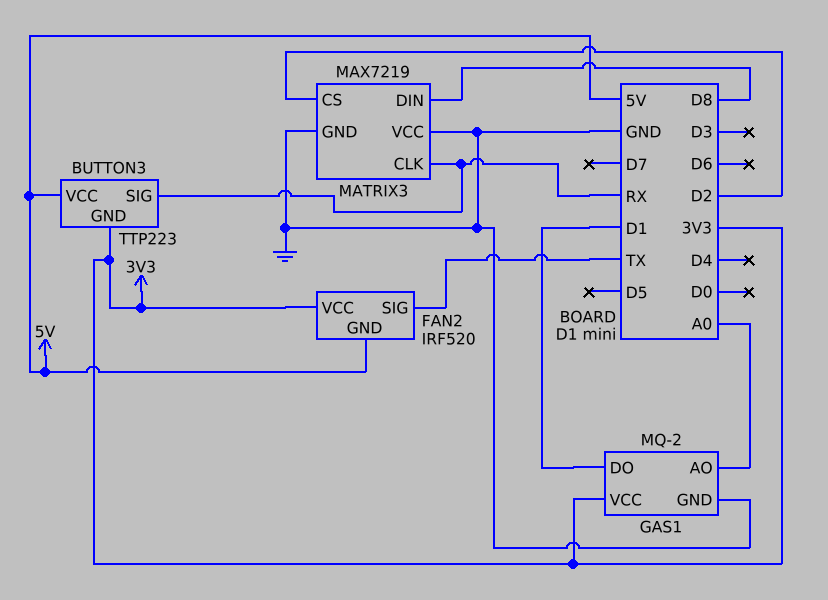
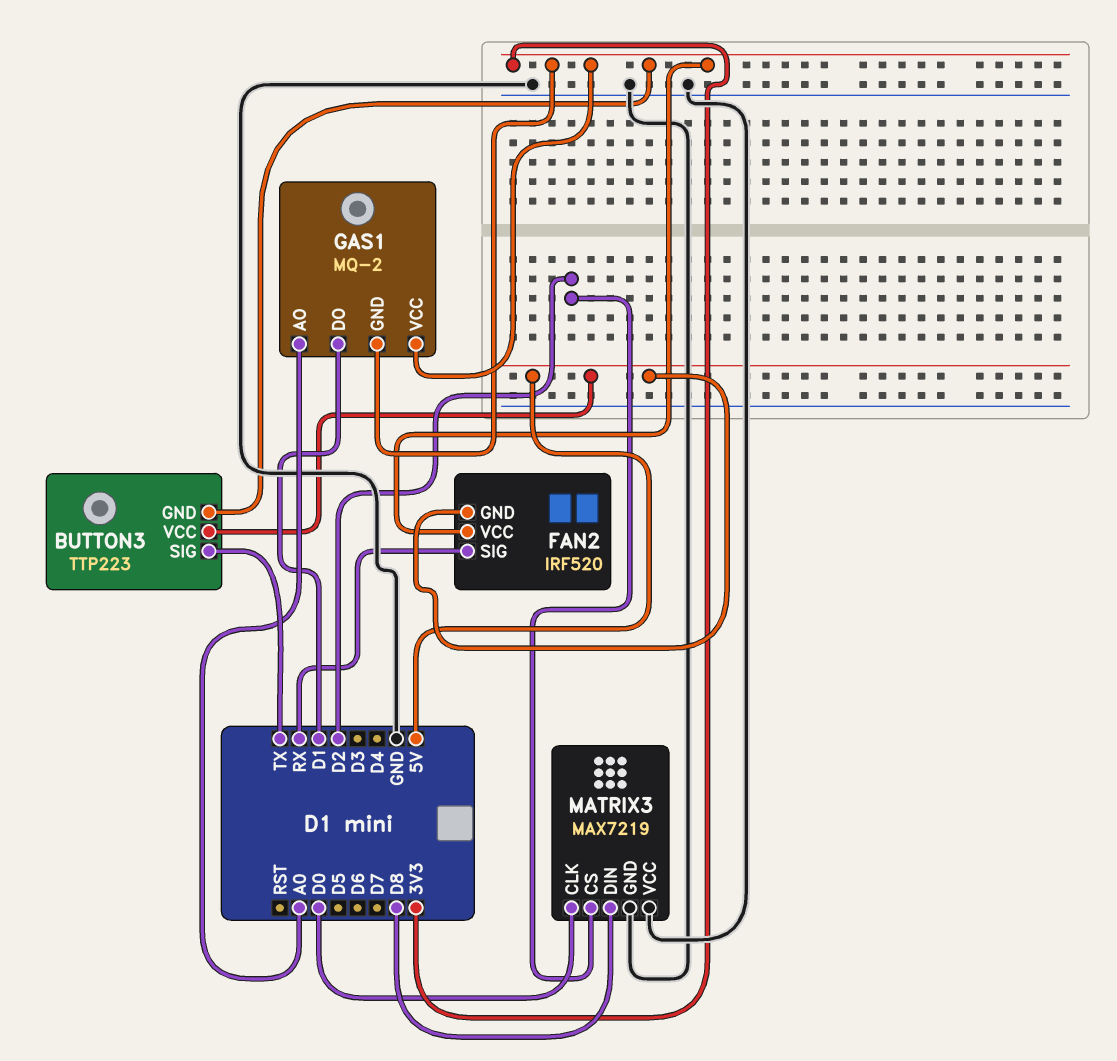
BUTTON3 pin SIG: RX -> TX
FAN2 pin SIG: TX -> RX
GAS1 pin GND: GND -> 3V3
MATRIX3 pin CLK: RX -> D0

